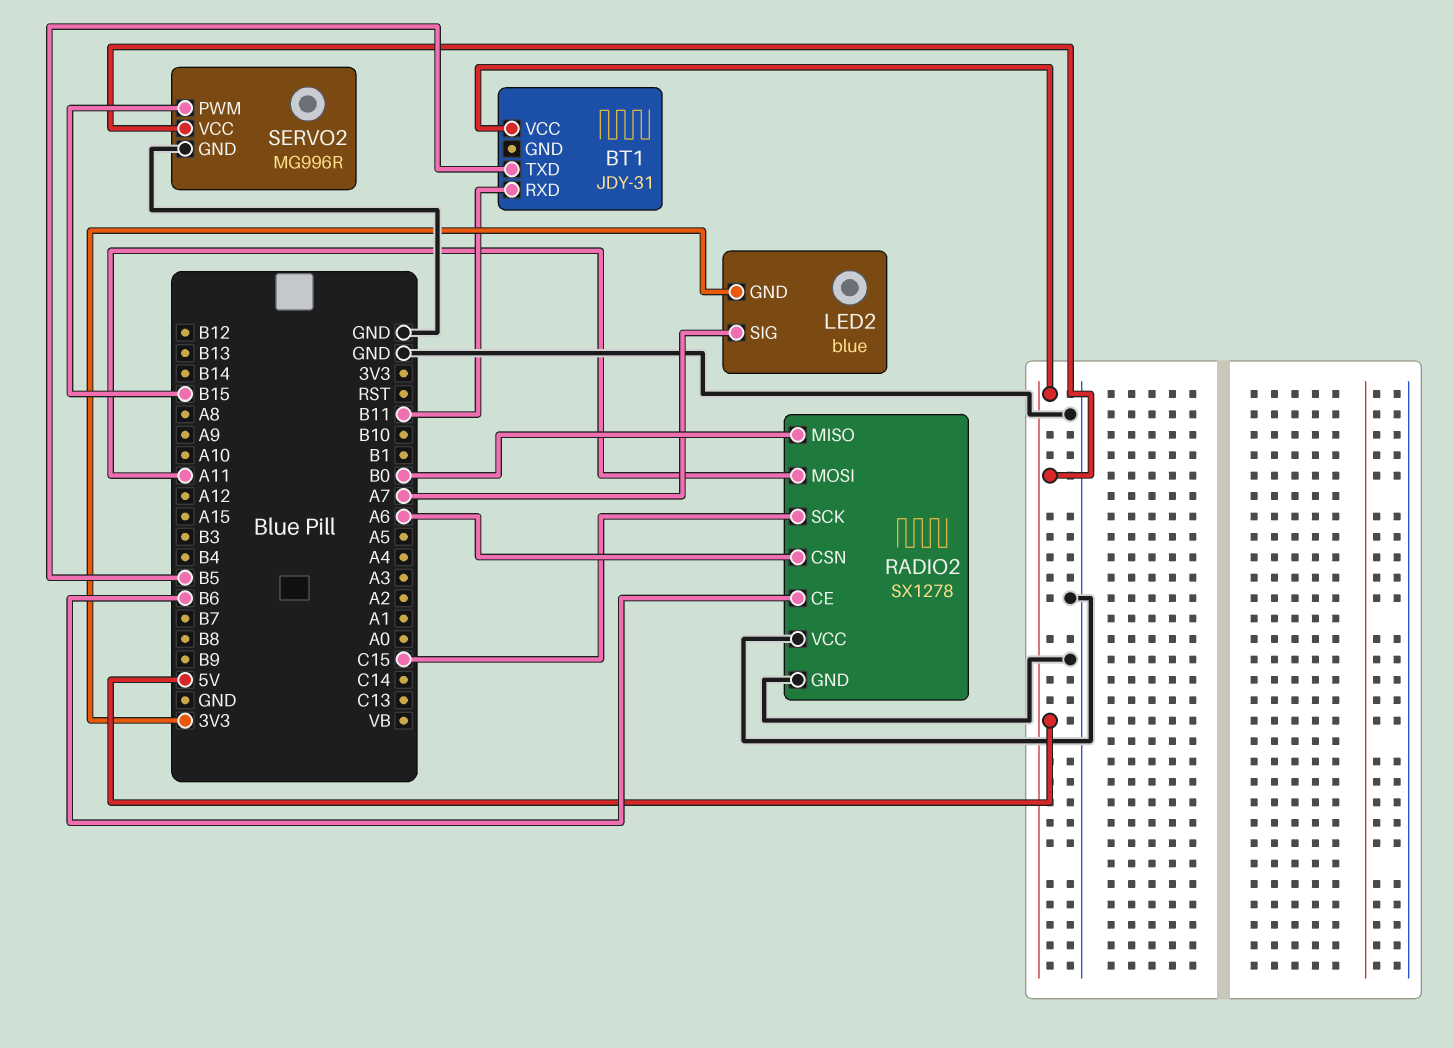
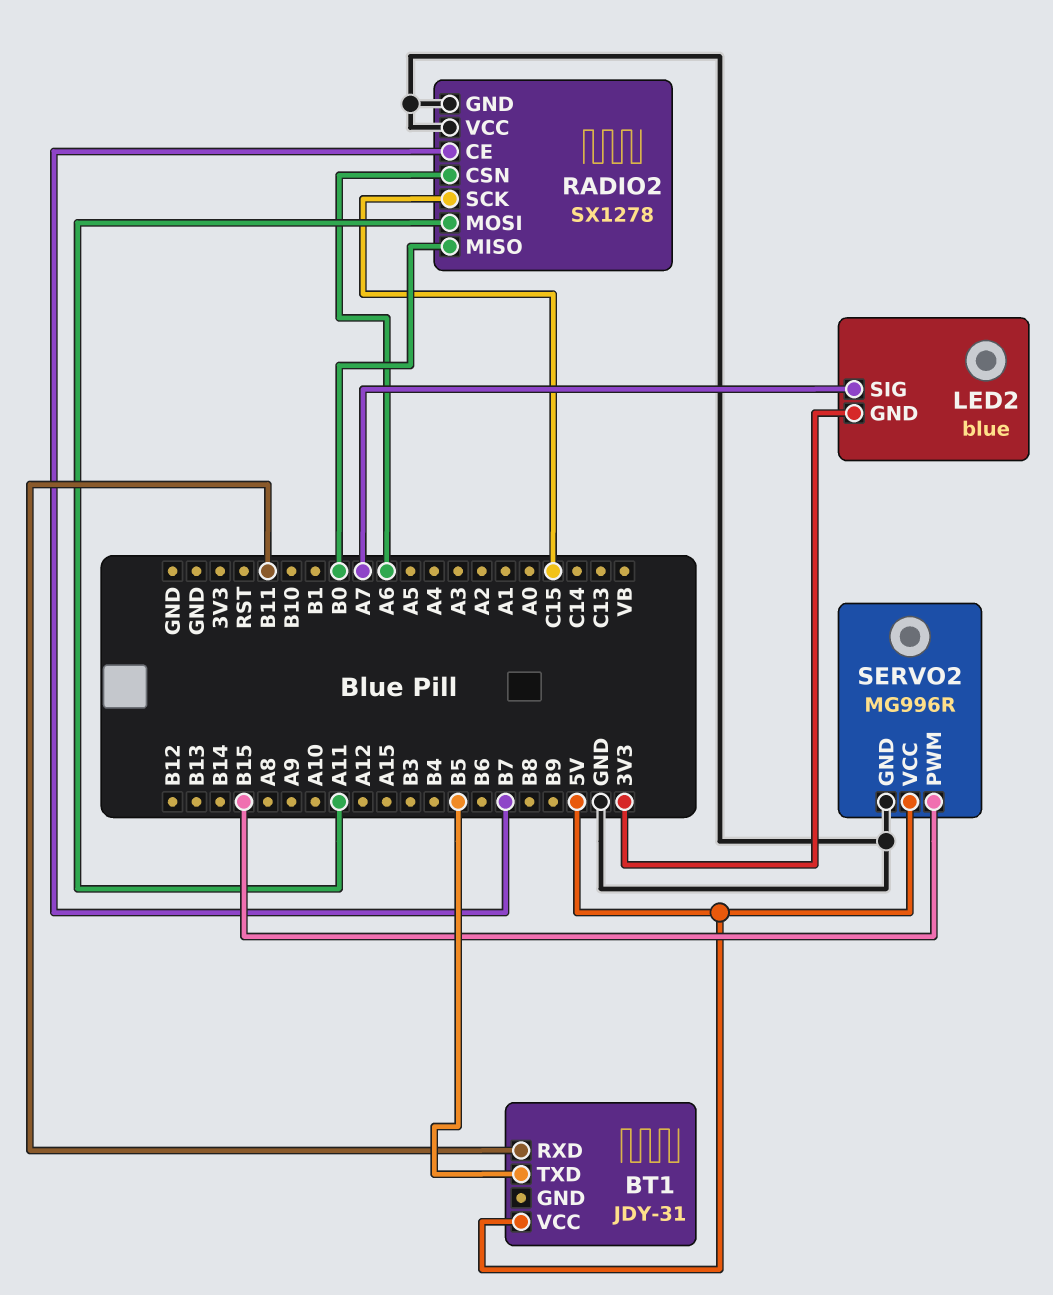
RADIO2 pin CE: B6 -> B7

